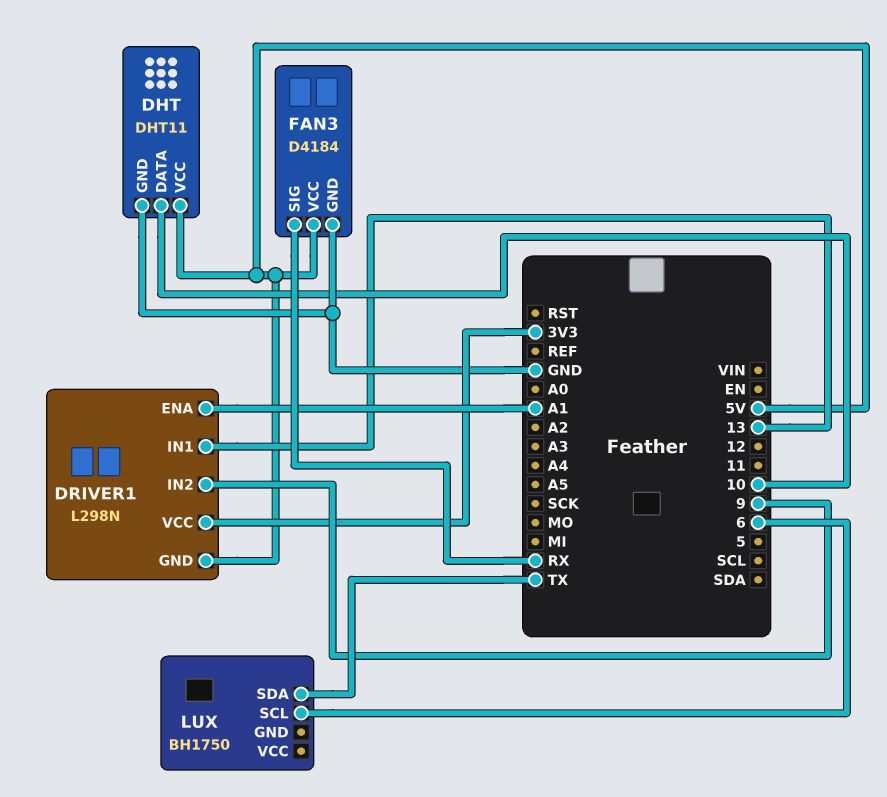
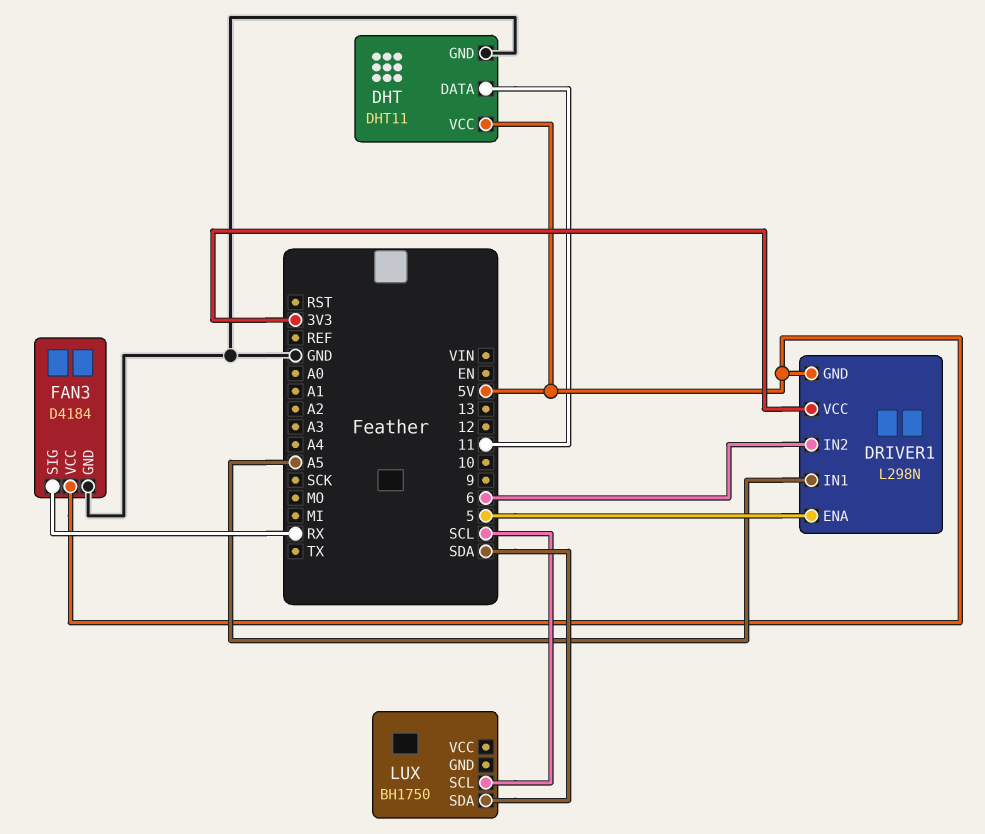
DHT pin DATA: 10 -> 11
DRIVER1 pin ENA: A1 -> 5
DRIVER1 pin IN1: 13 -> A5
DRIVER1 pin IN2: 9 -> 6
LUX pin SCL: 6 -> SCL
LUX pin SDA: TX -> SDA

